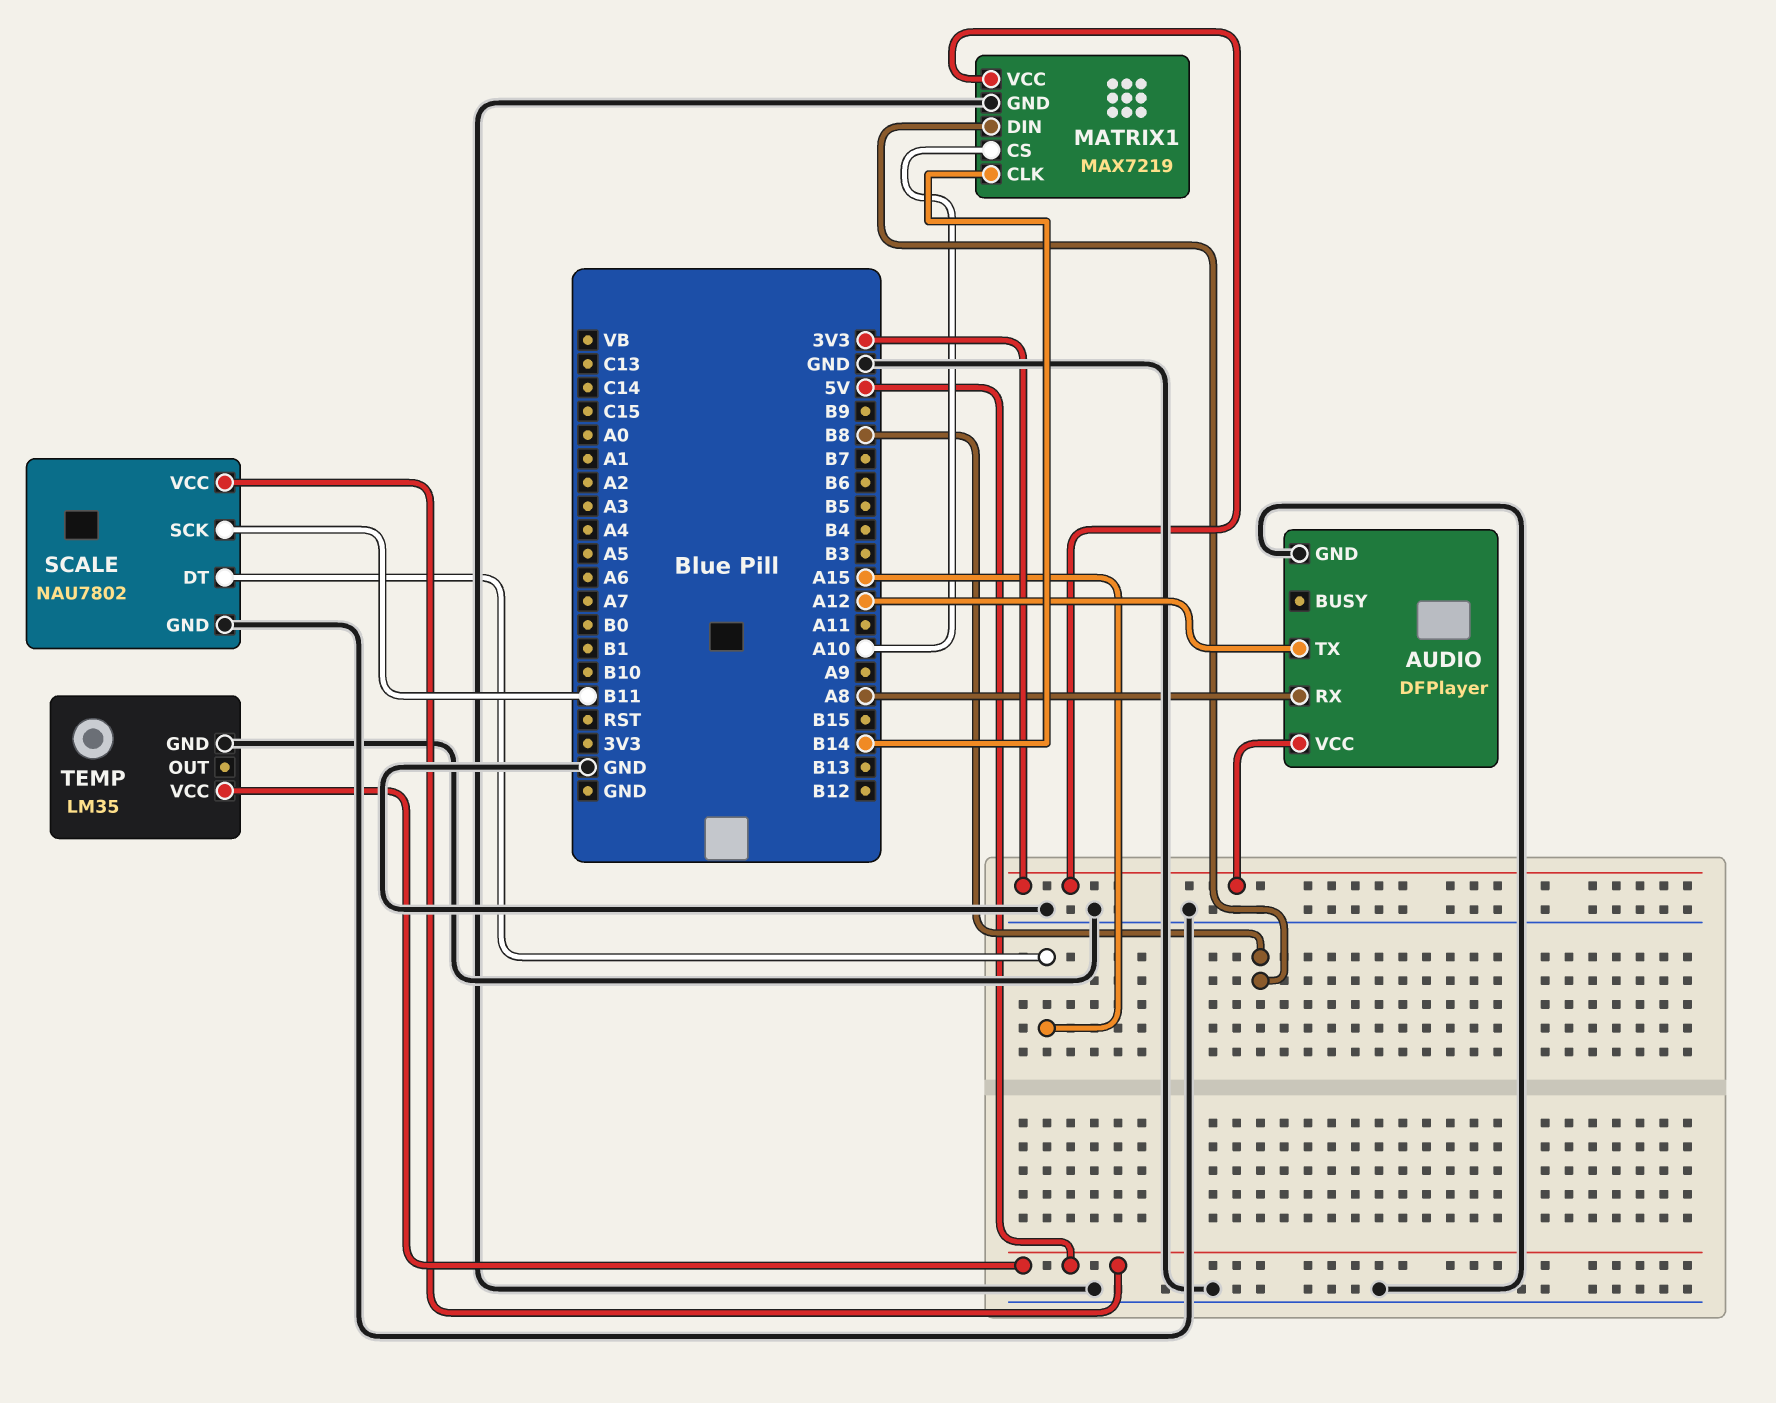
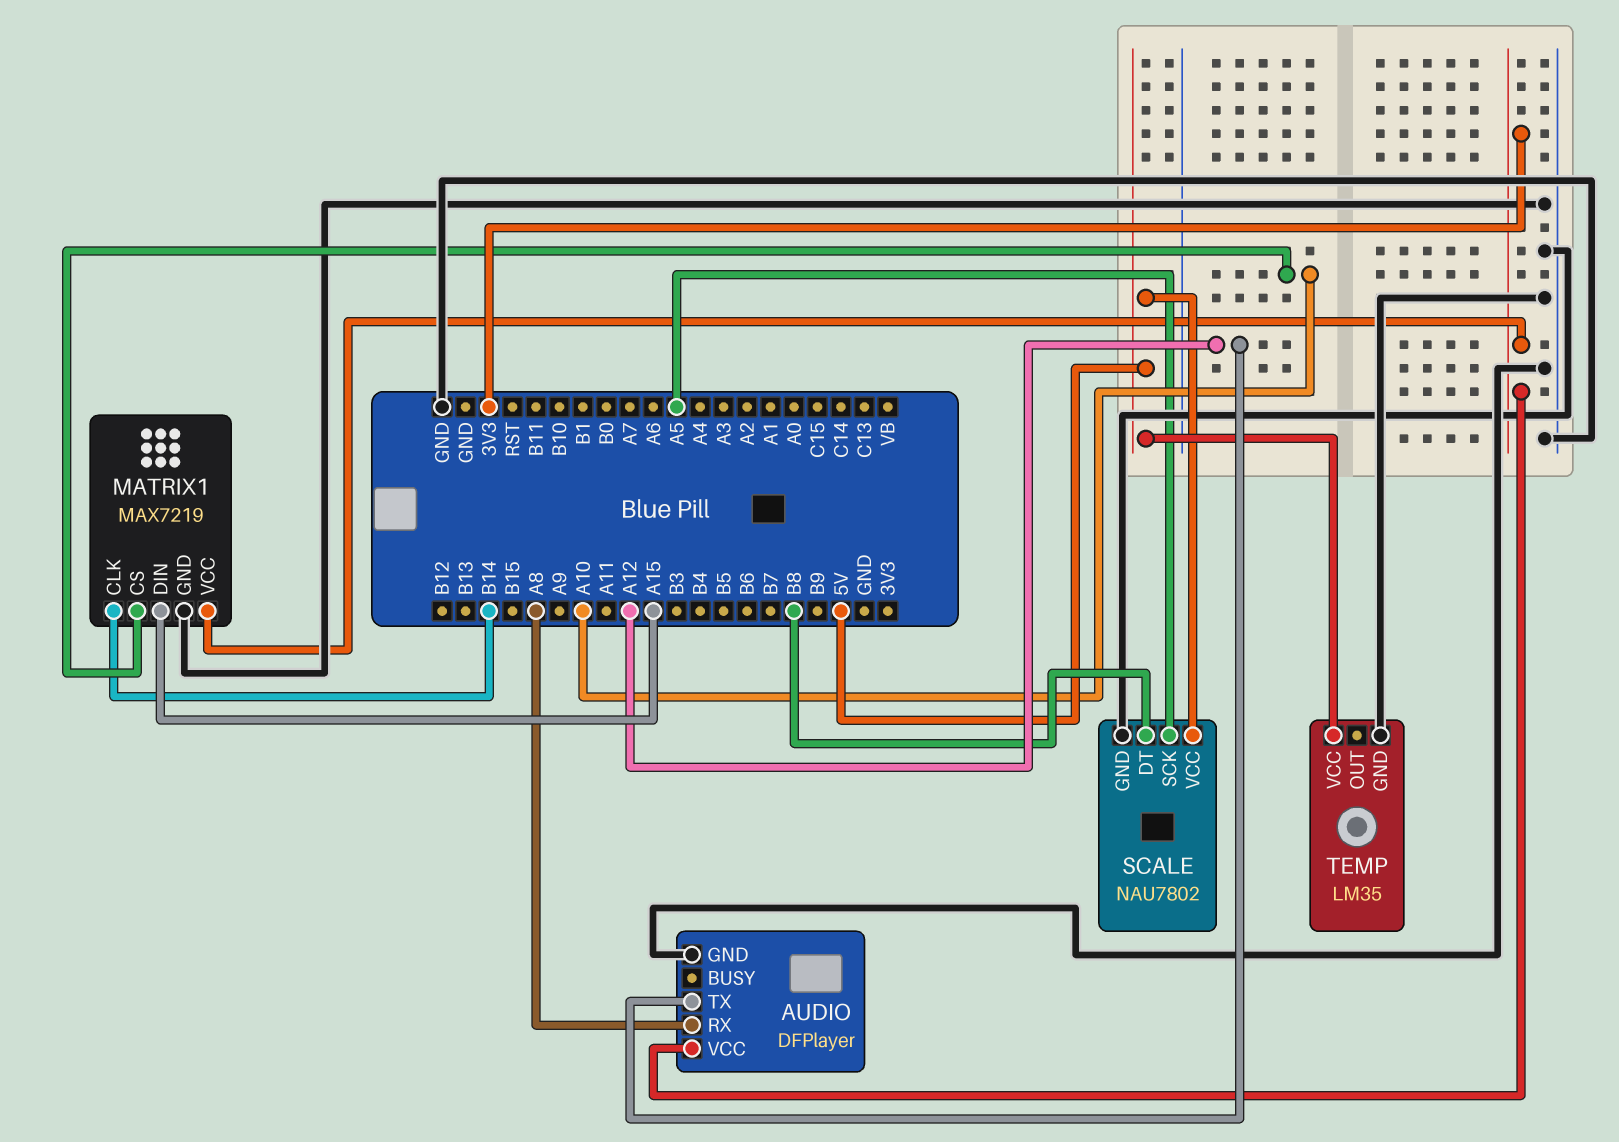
MATRIX1 pin DIN: B8 -> A15
SCALE pin DT: A15 -> B8
SCALE pin SCK: B11 -> A5

